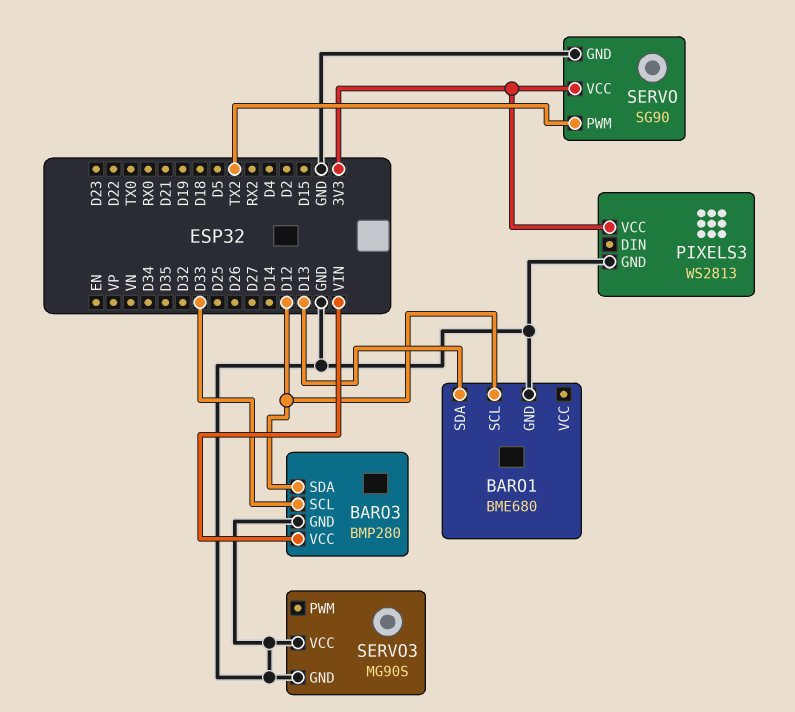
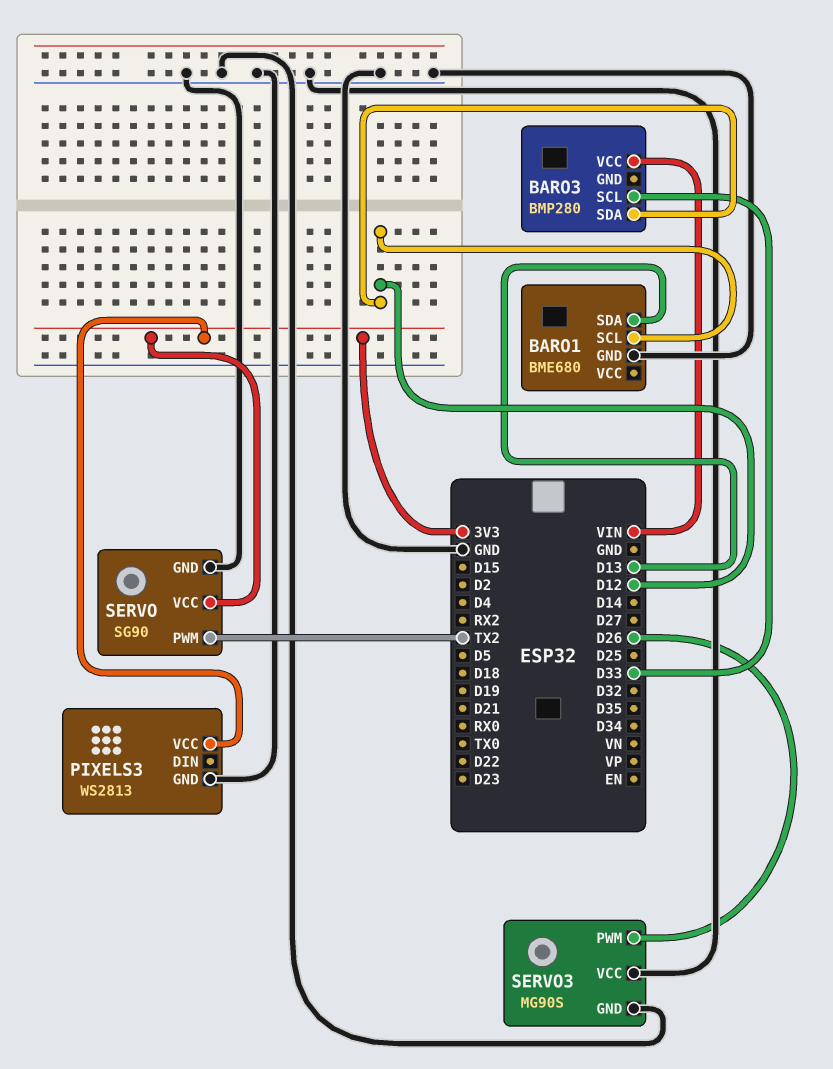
BARO3 pin GND: GND -> none
SERVO3 pin PWM: none -> D26

